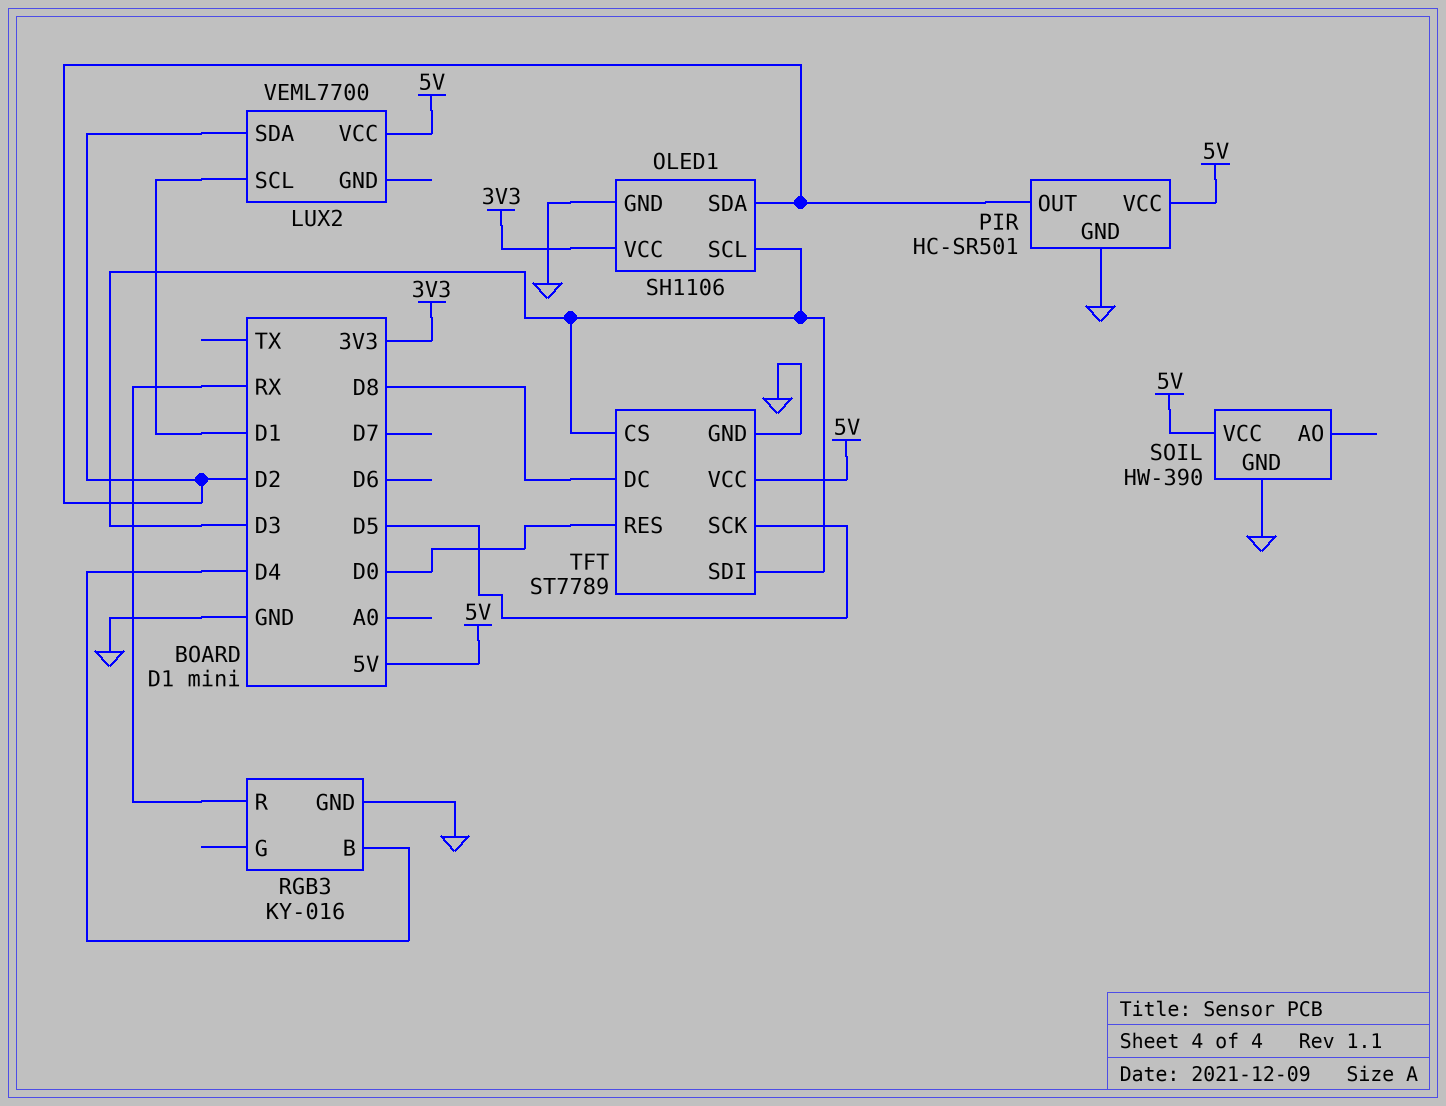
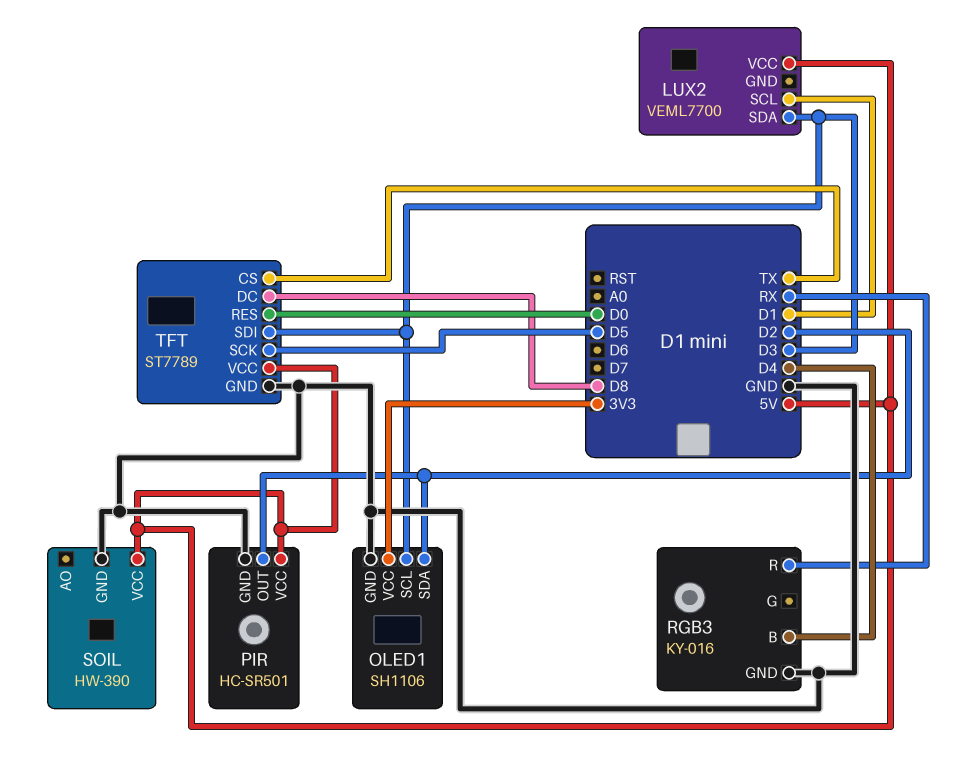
LUX2 pin SDA: D2 -> D3
TFT pin CS: D3 -> TX

